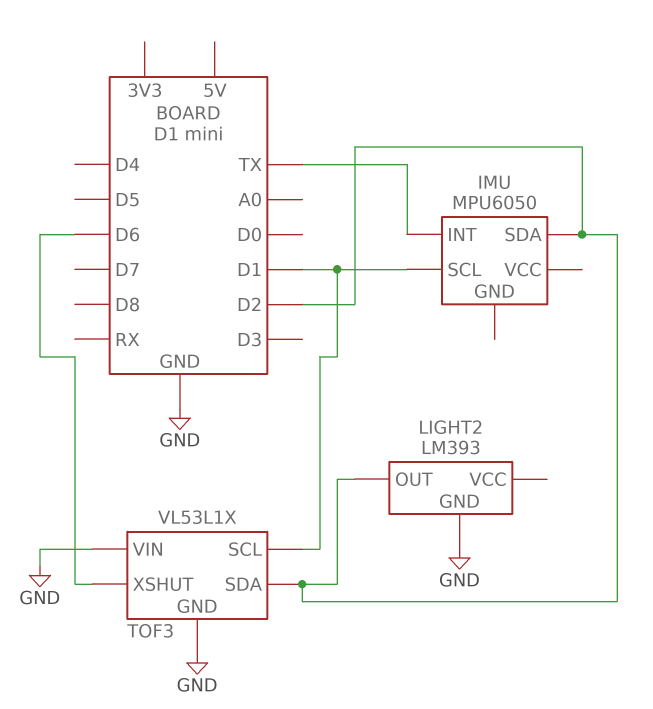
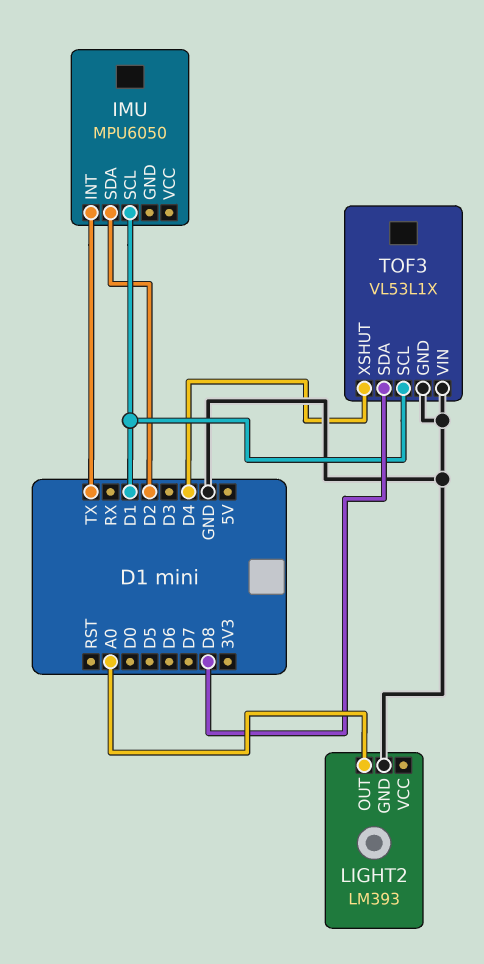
LIGHT2 pin OUT: D2 -> A0
TOF3 pin SDA: D2 -> D8
TOF3 pin XSHUT: D6 -> D4

